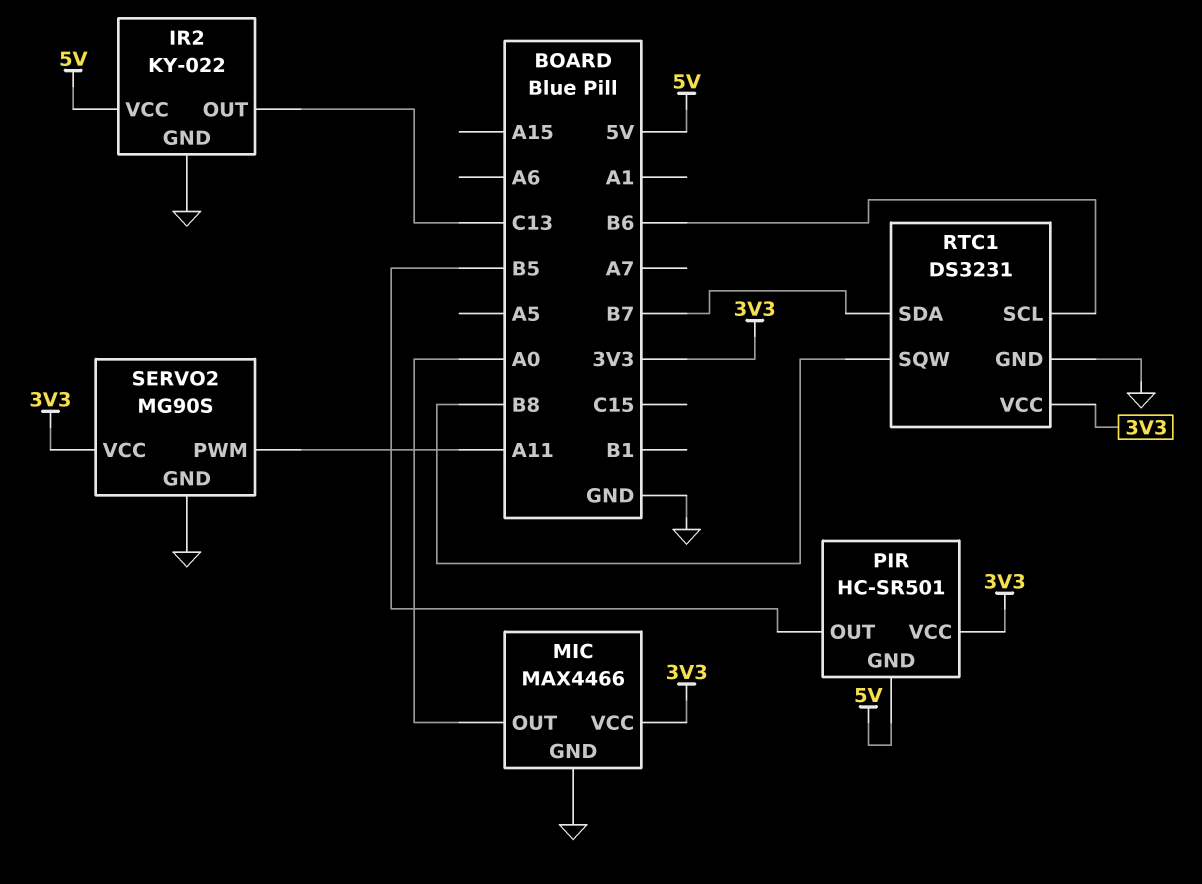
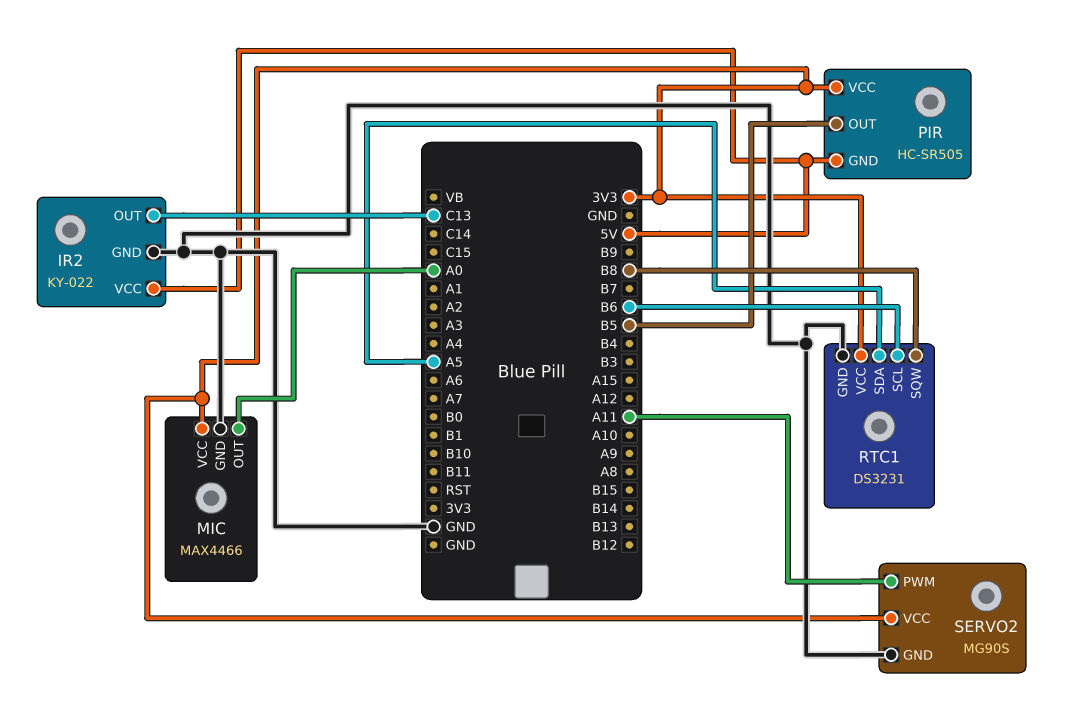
PIR: HC-SR501 -> HC-SR505
RTC1 pin SDA: B7 -> A5

